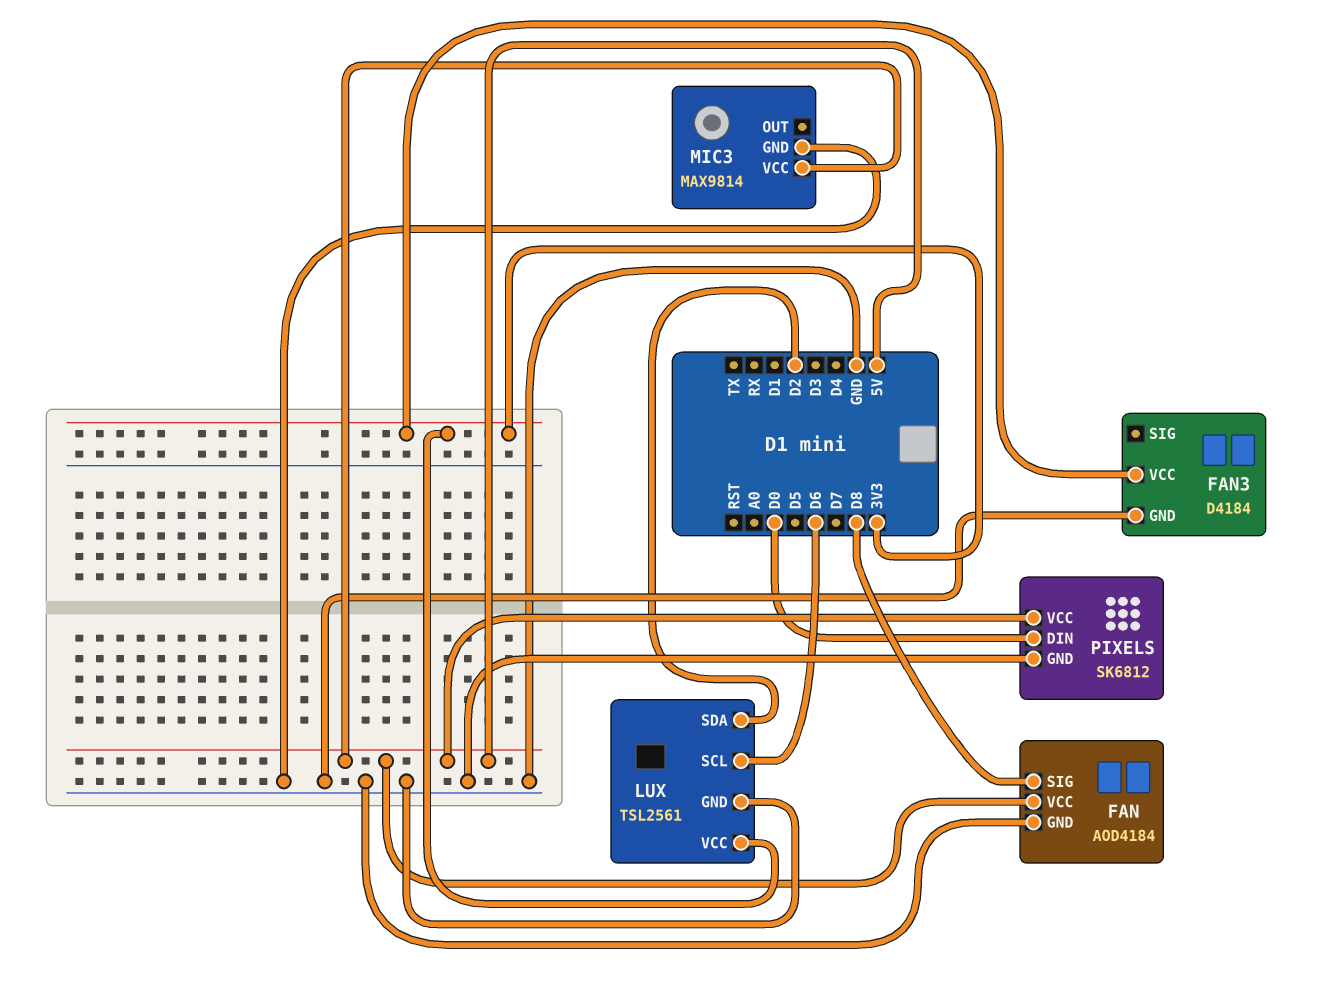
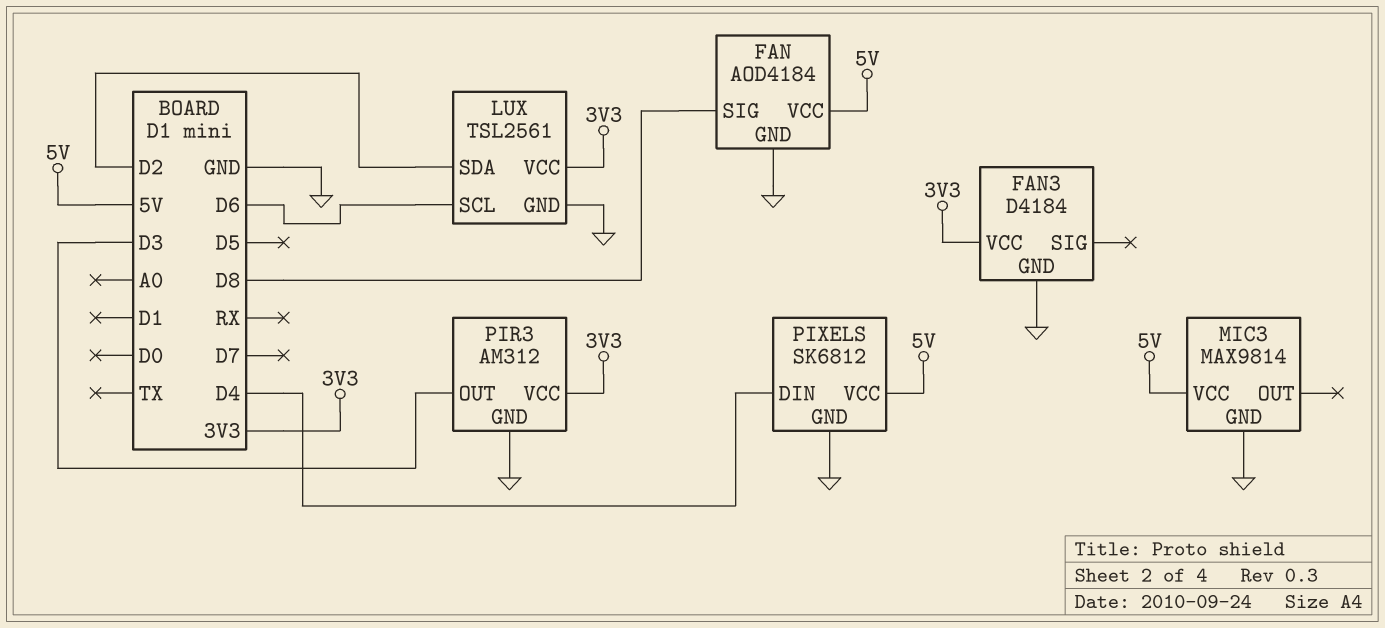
PIR3: none -> AM312
PIR3 pin GND: none -> GND
PIR3 pin OUT: none -> D3
PIR3 pin VCC: none -> 3V3
PIXELS pin DIN: D0 -> D4

